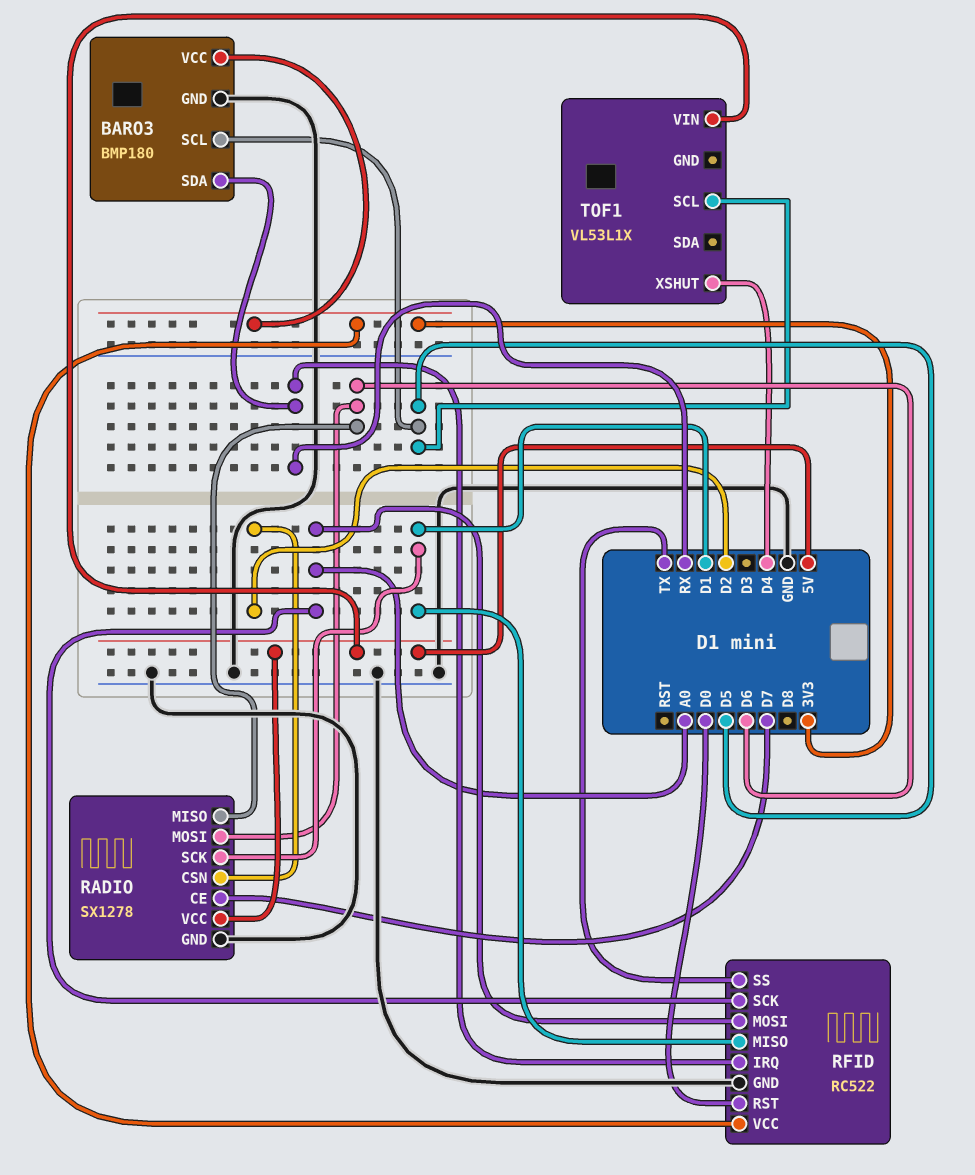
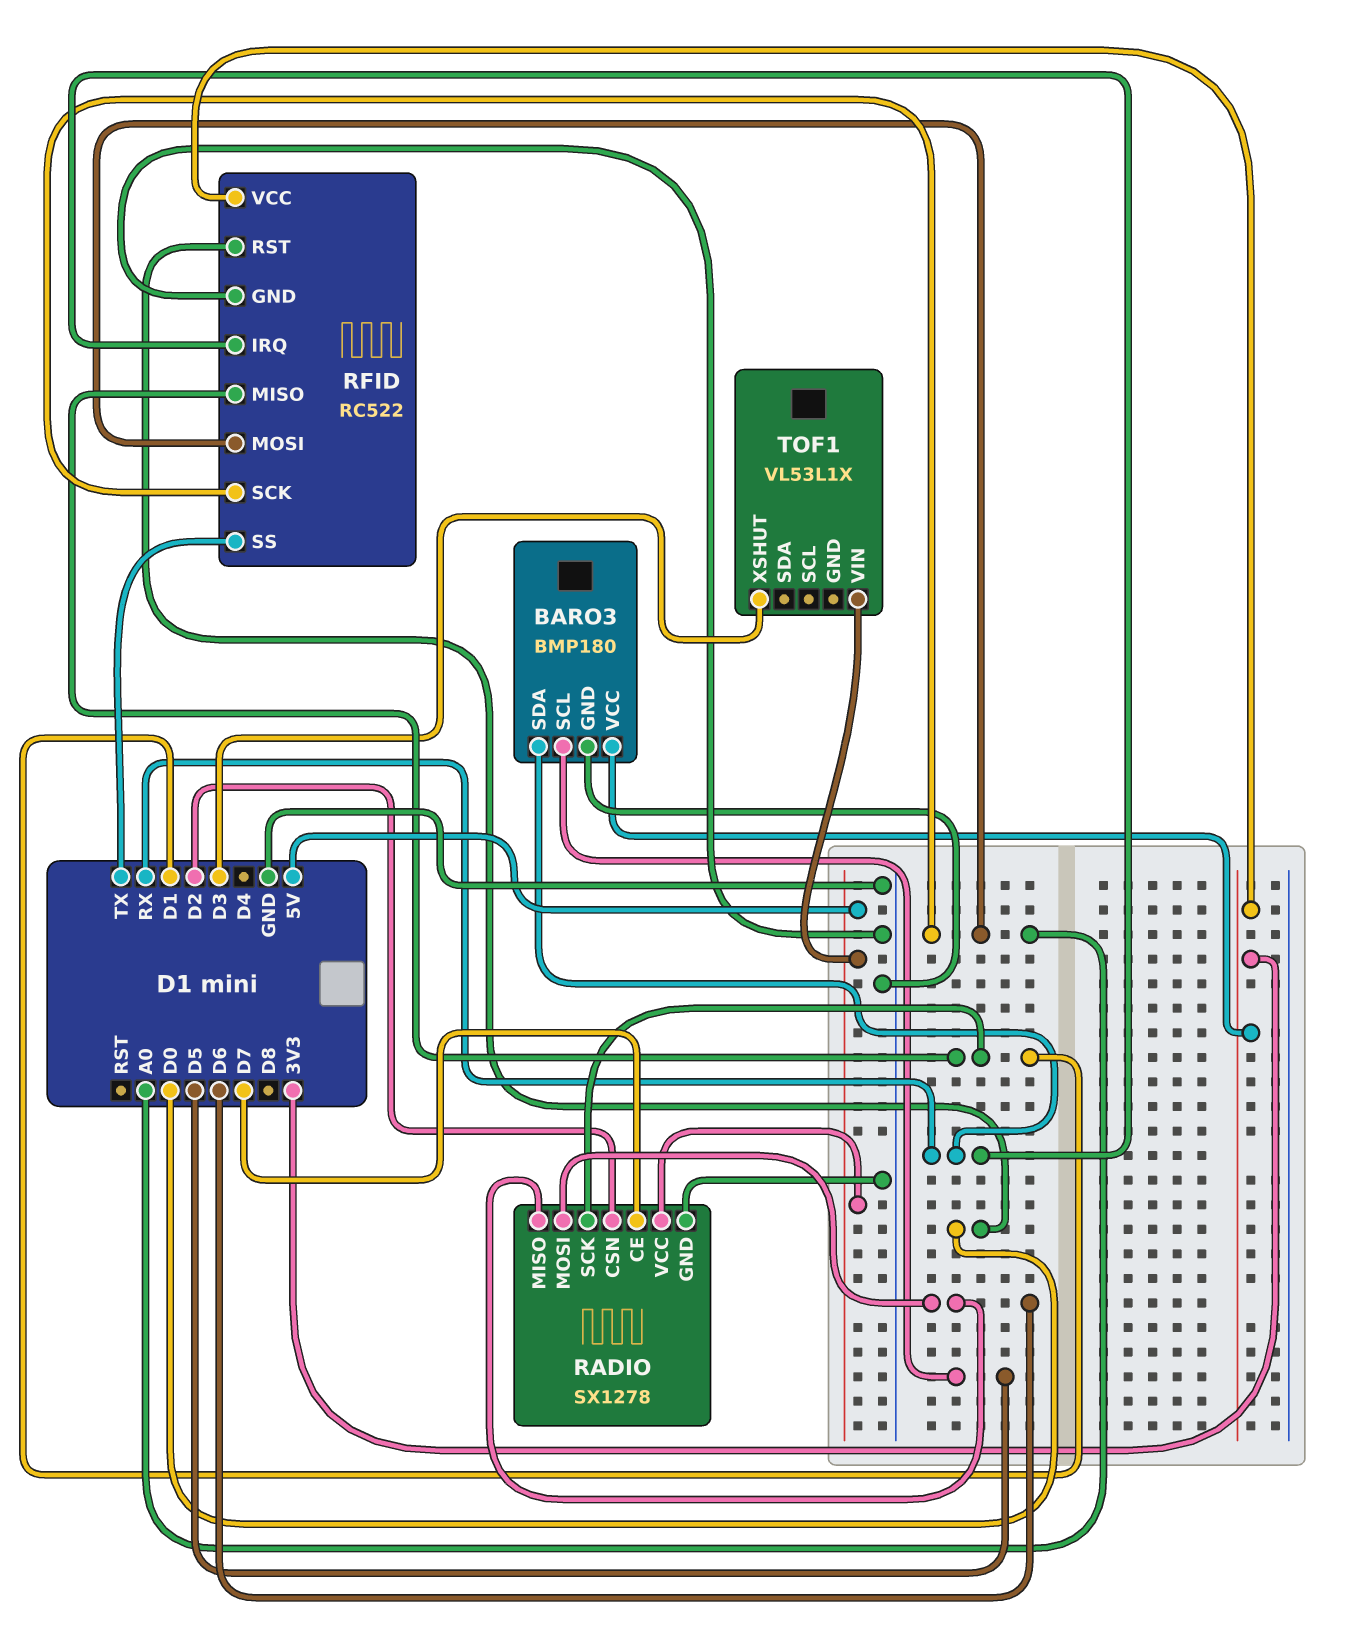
TOF1 pin SCL: D5 -> none
TOF1 pin XSHUT: D4 -> D3

